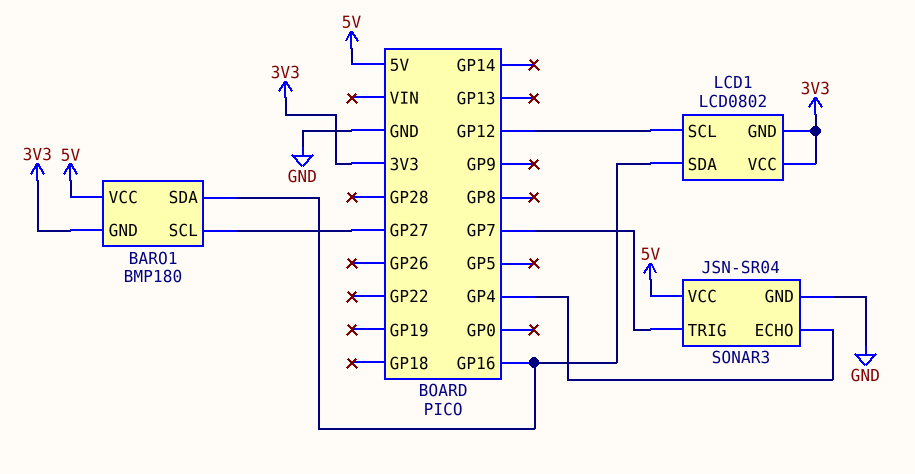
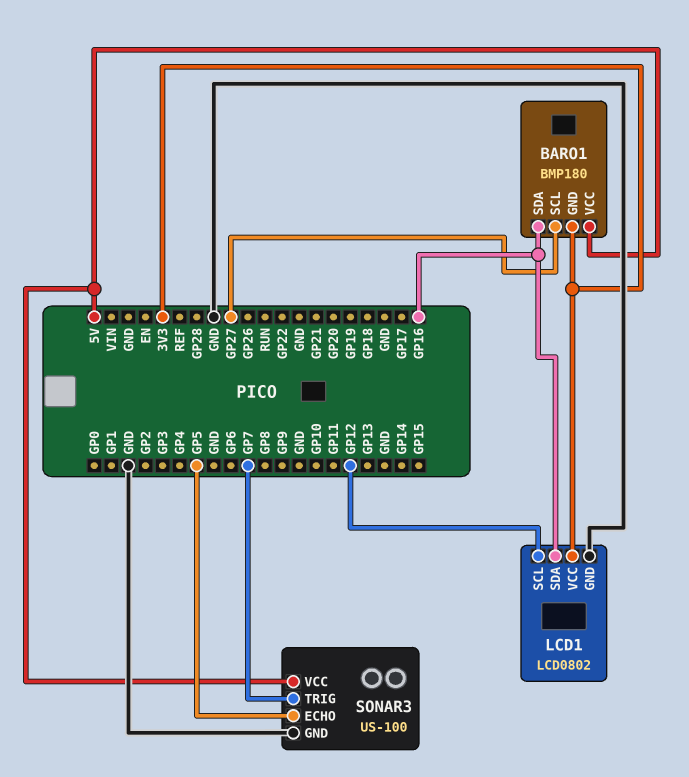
LCD1 pin GND: 3V3 -> GND
SONAR3: JSN-SR04 -> US-100
SONAR3 pin ECHO: GP4 -> GP5

